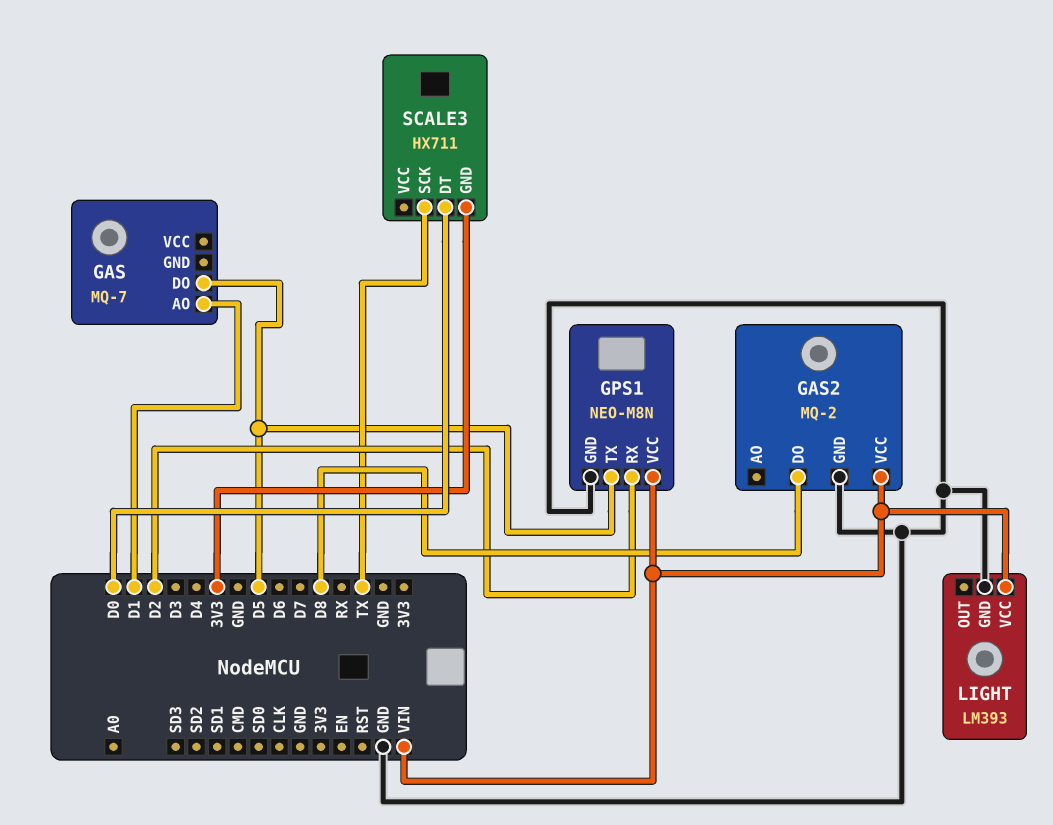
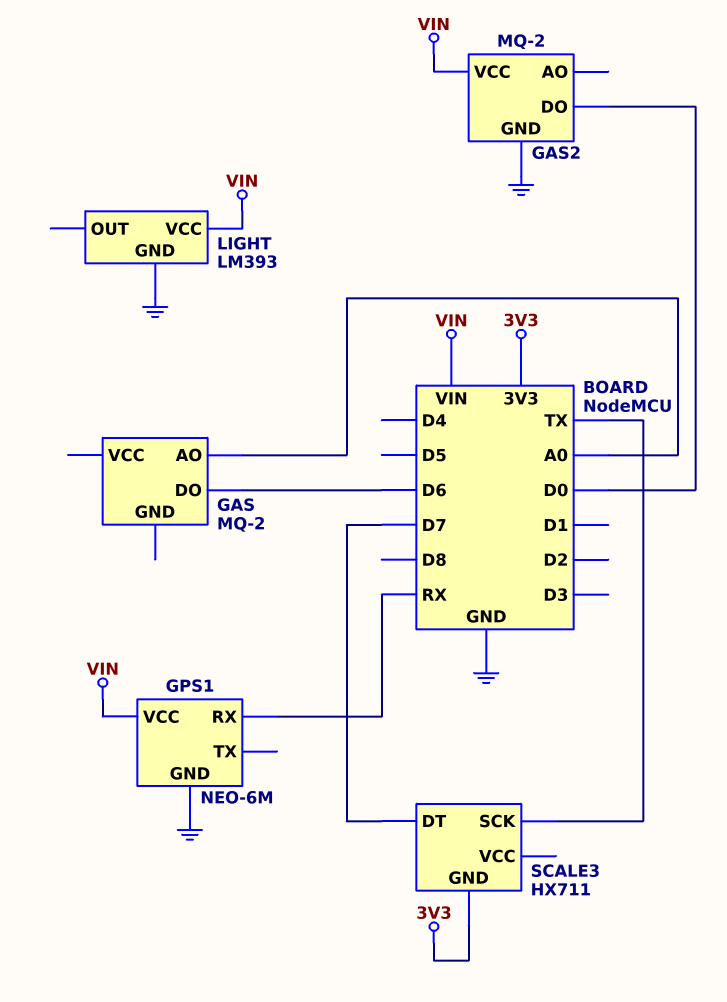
GAS: MQ-7 -> MQ-2
GAS pin AO: D1 -> A0
GAS pin DO: D5 -> D6
GAS2 pin DO: D8 -> D0
GPS1: NEO-M8N -> NEO-6M
GPS1 pin RX: D2 -> RX
GPS1 pin TX: D5 -> none
SCALE3 pin DT: D0 -> D7

